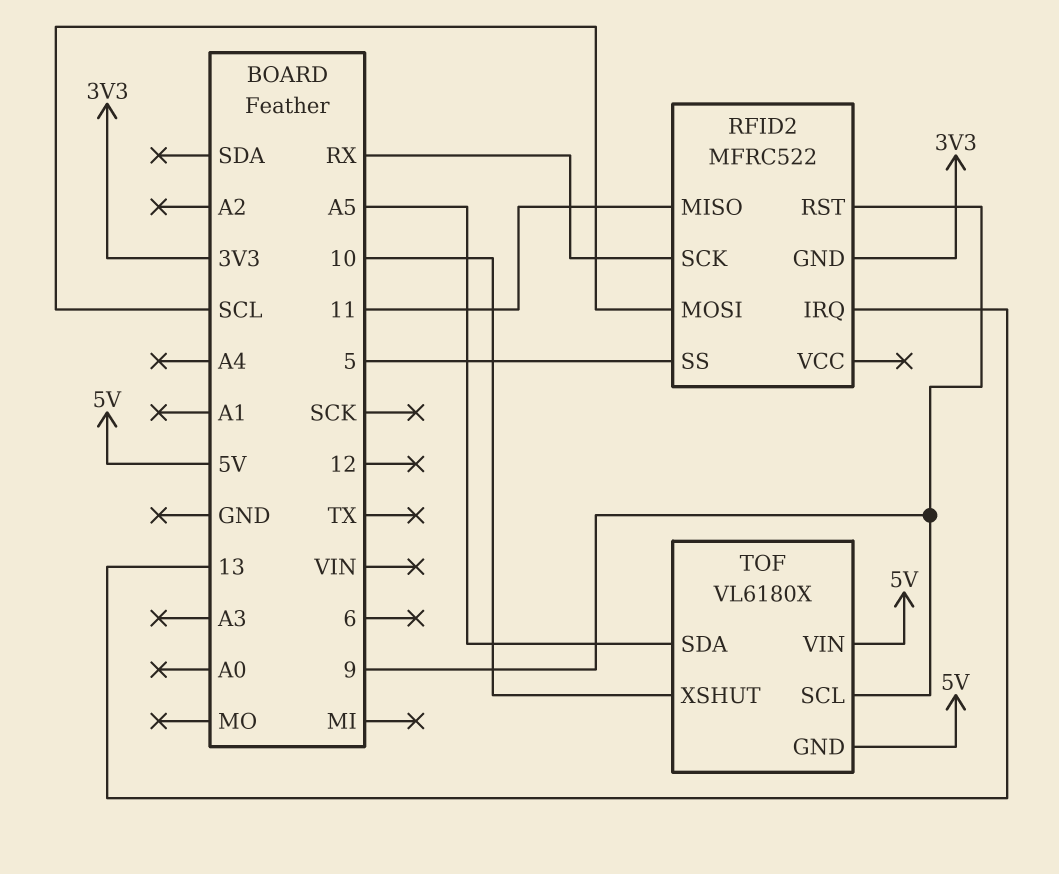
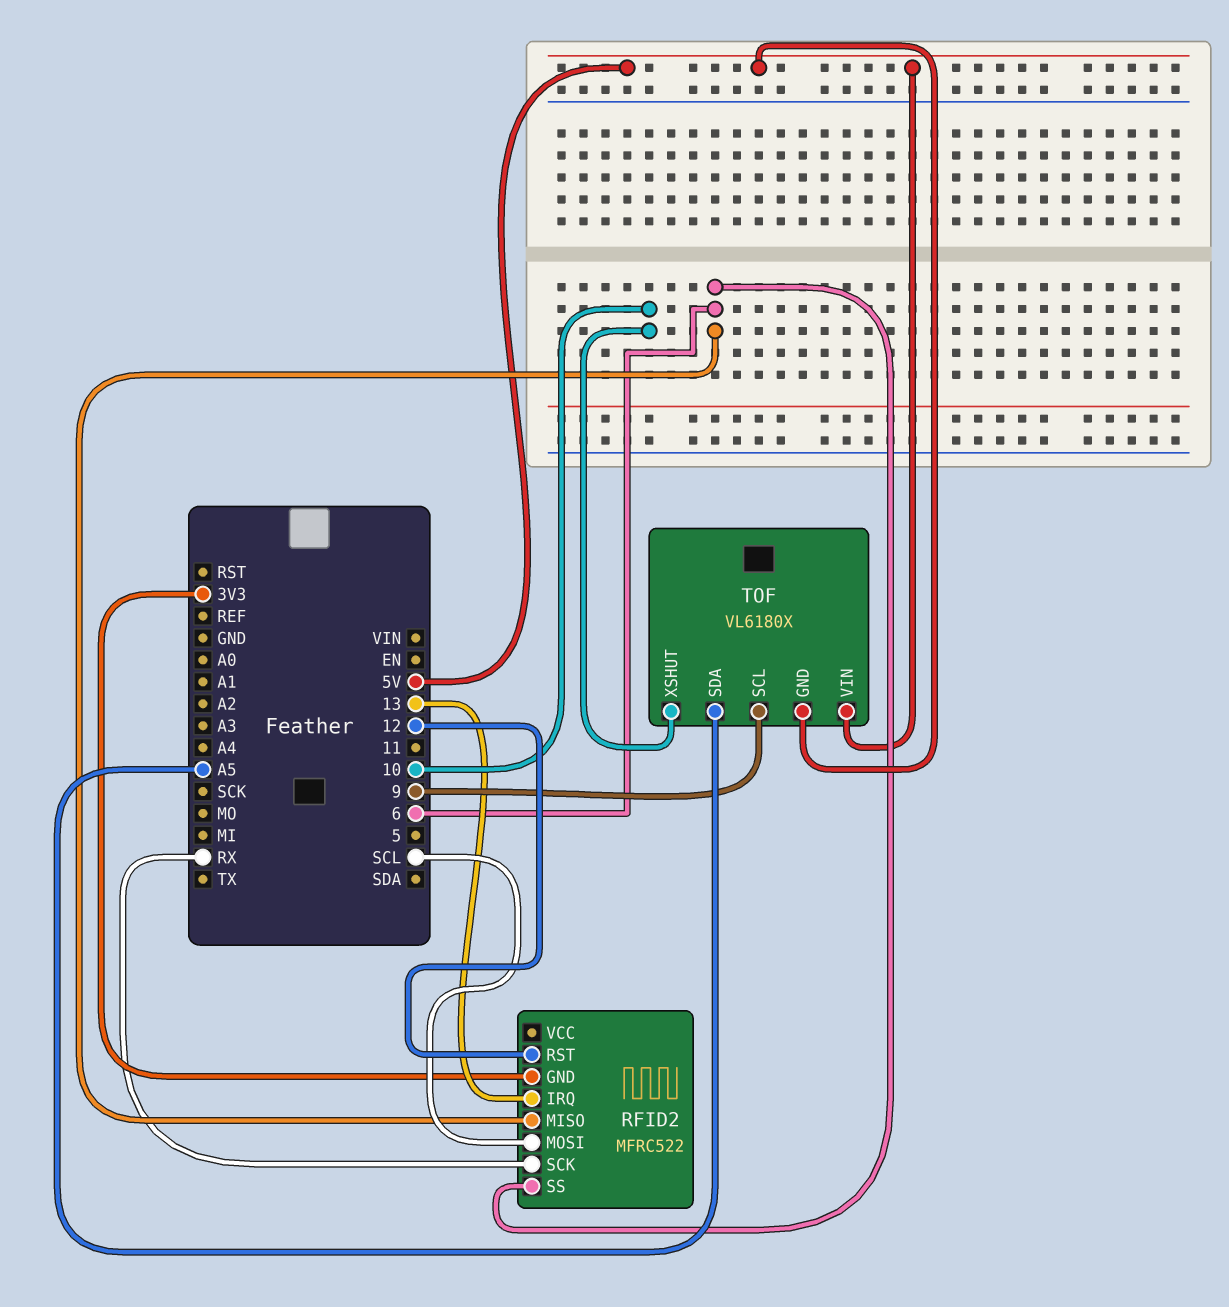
RFID2 pin MISO: 11 -> 6
RFID2 pin RST: 9 -> 12
RFID2 pin SS: 5 -> 6

